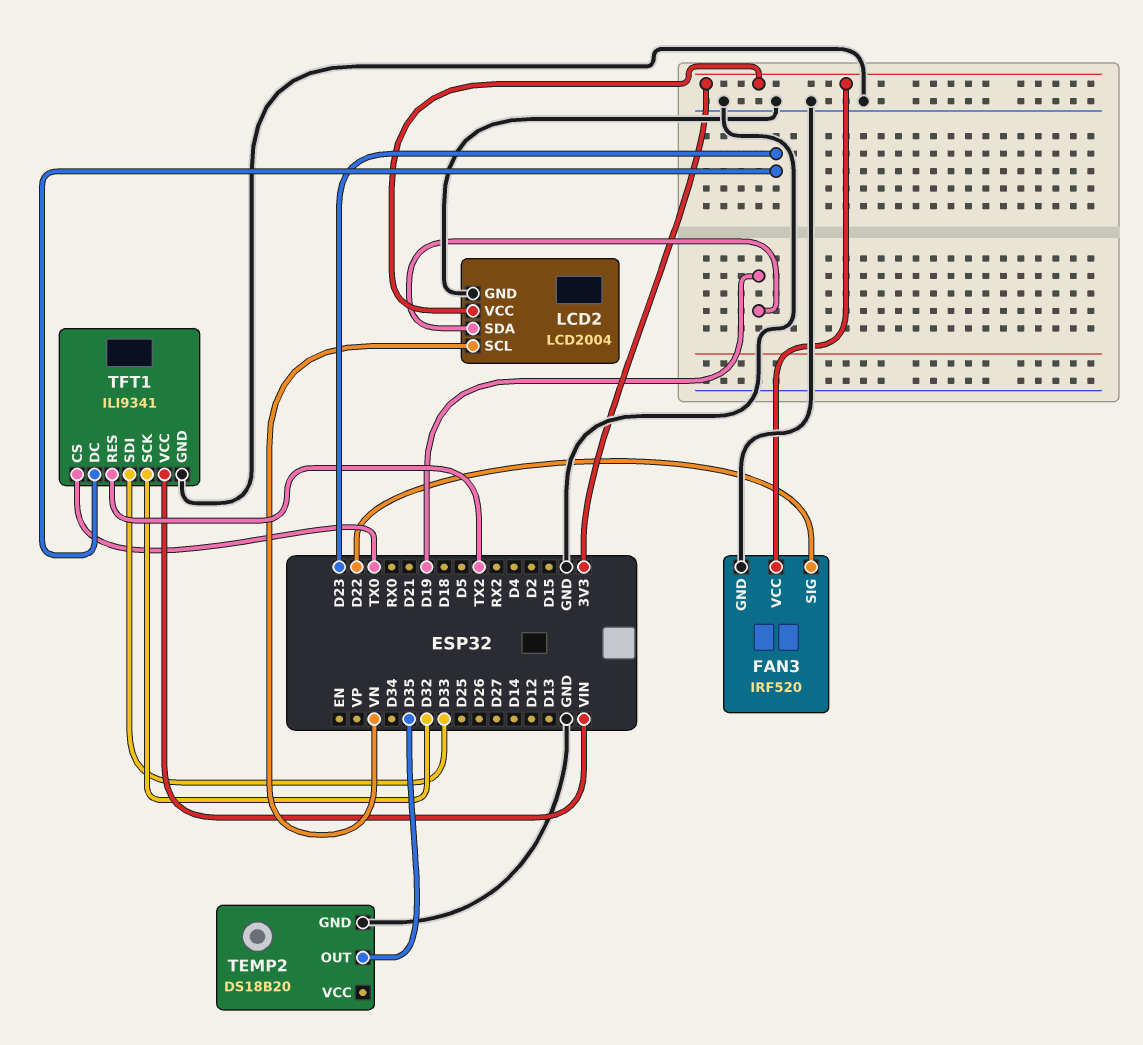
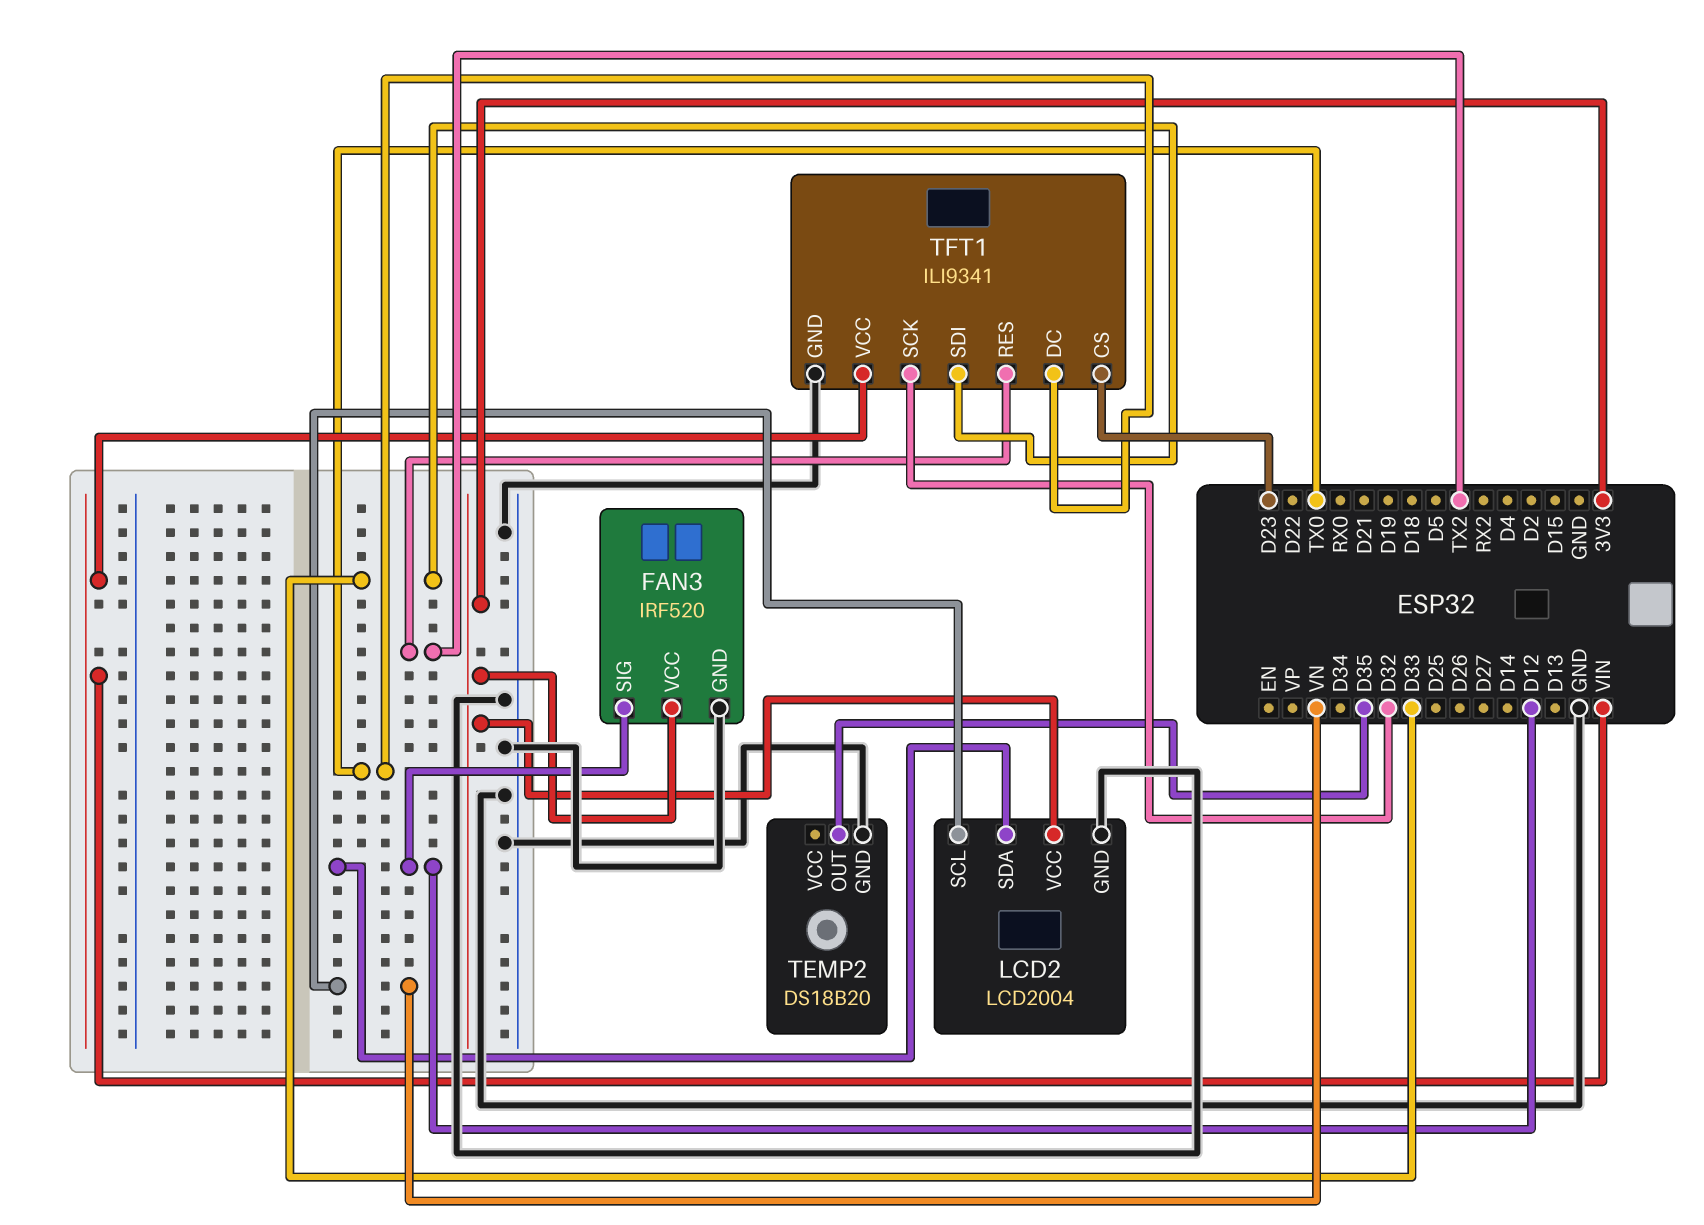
FAN3 pin SIG: D22 -> D12
LCD2 pin SDA: D19 -> D12
TFT1 pin CS: TX0 -> D23
TFT1 pin DC: D23 -> TX0

